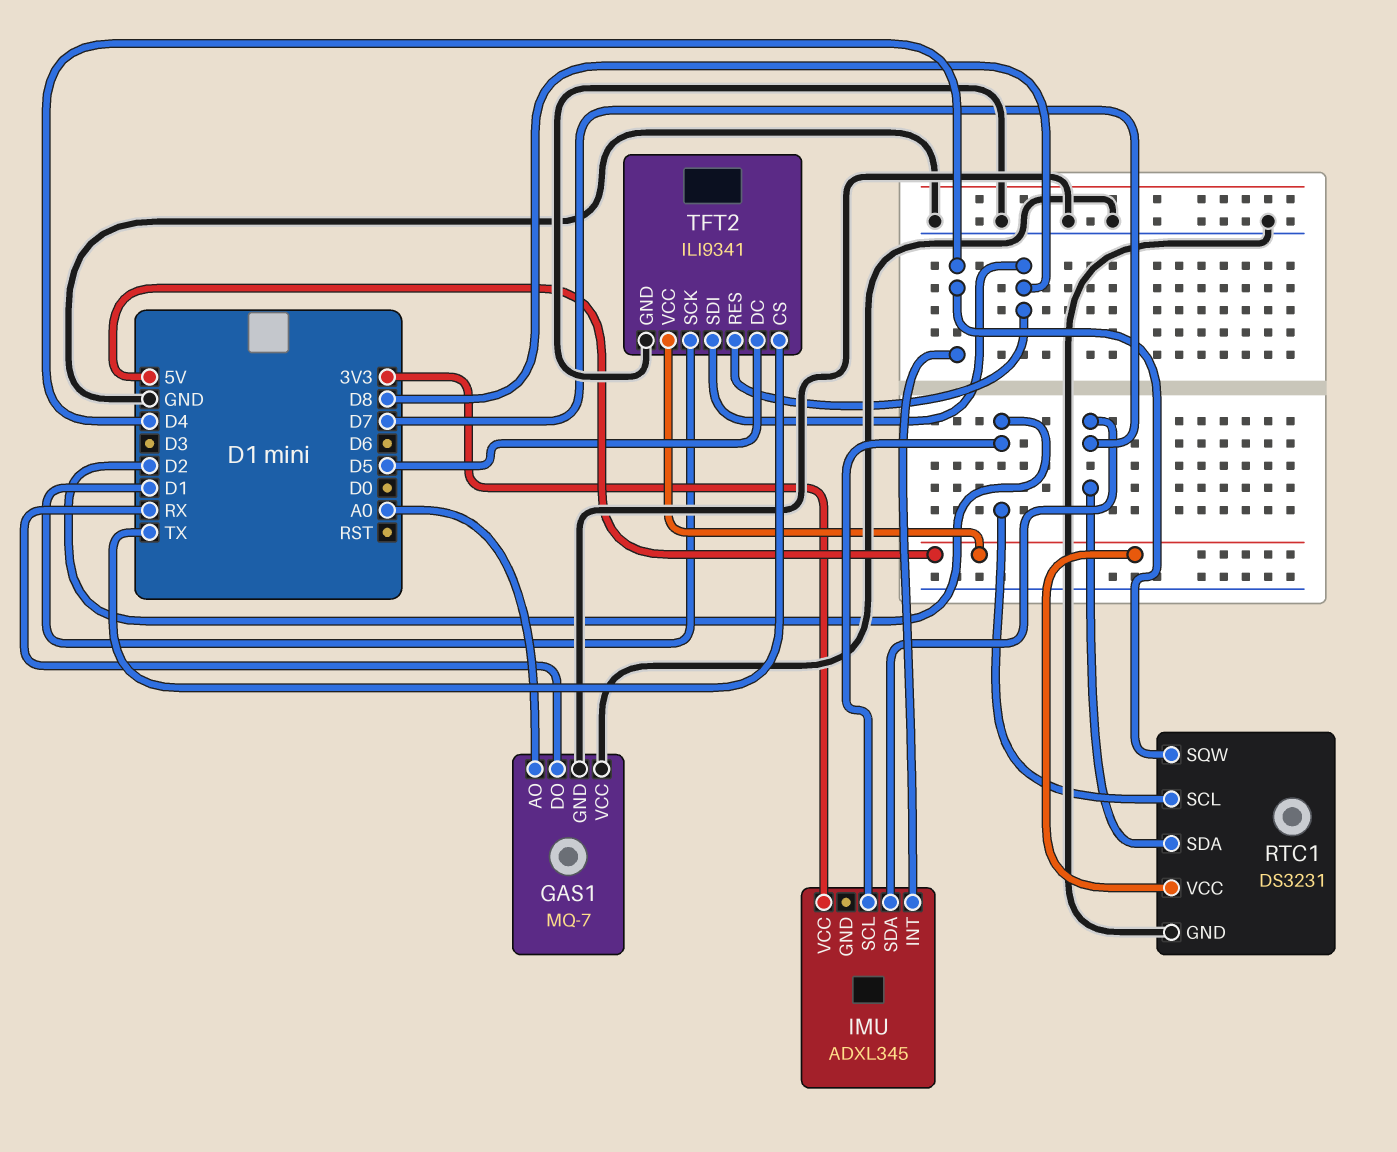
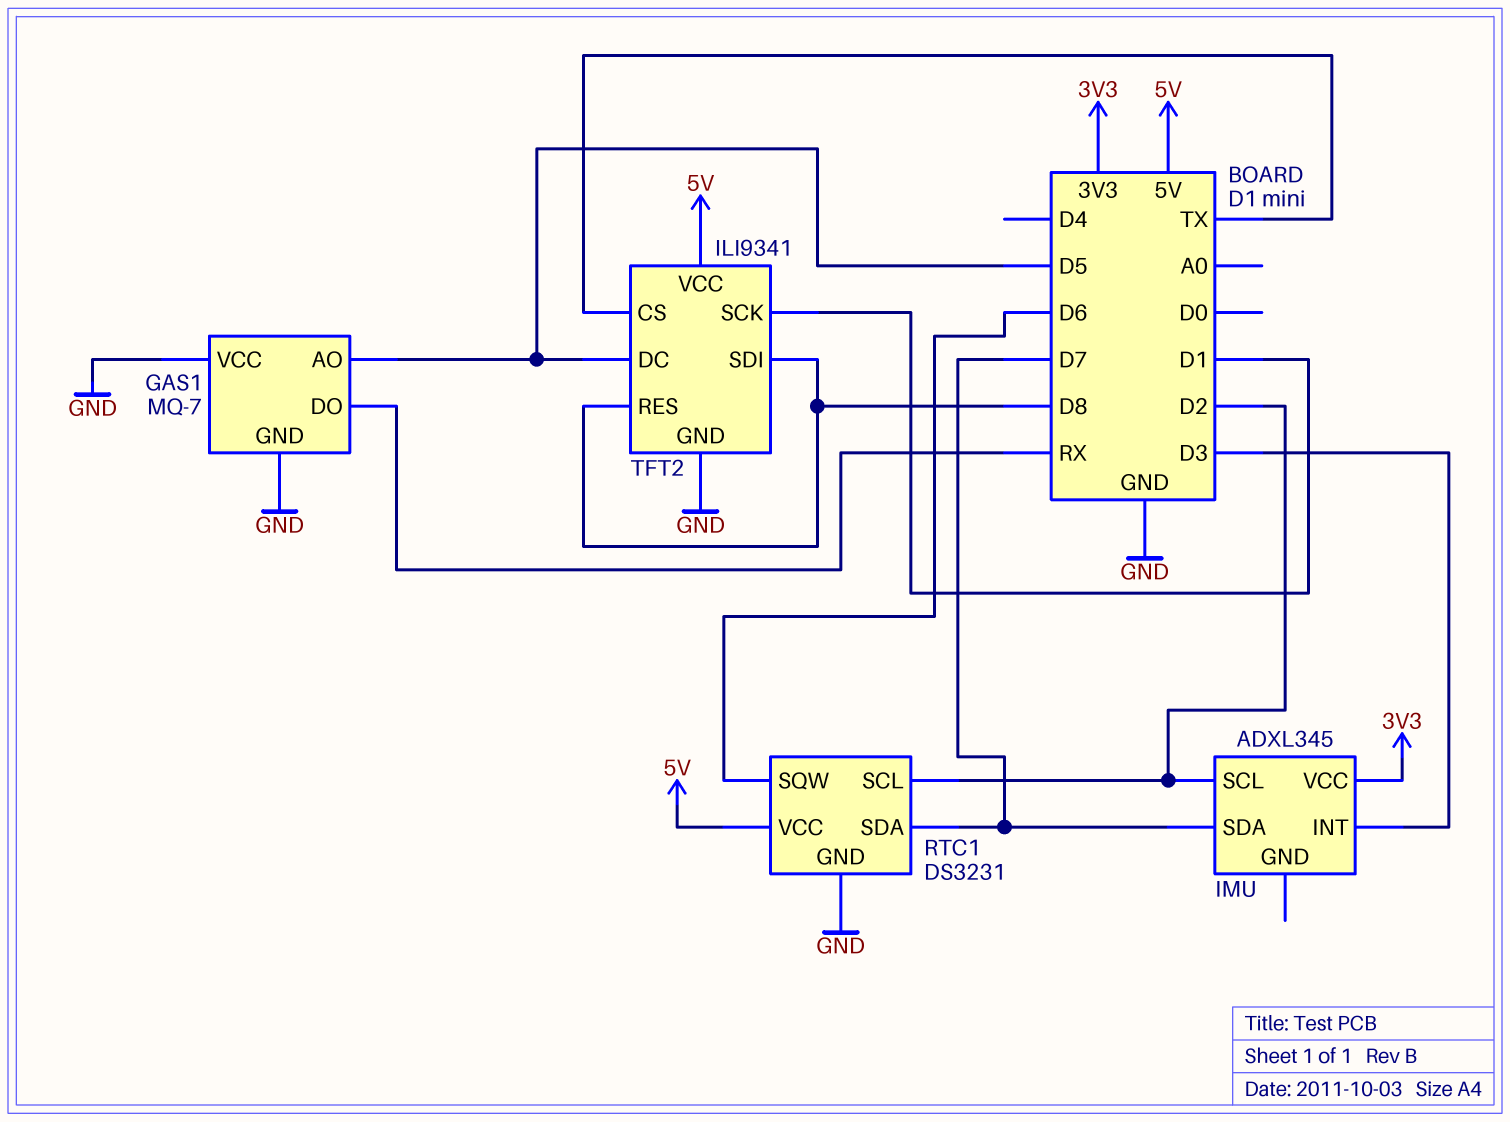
GAS1 pin AO: A0 -> D5
IMU pin INT: D4 -> D3
RTC1 pin SQW: D4 -> D6

